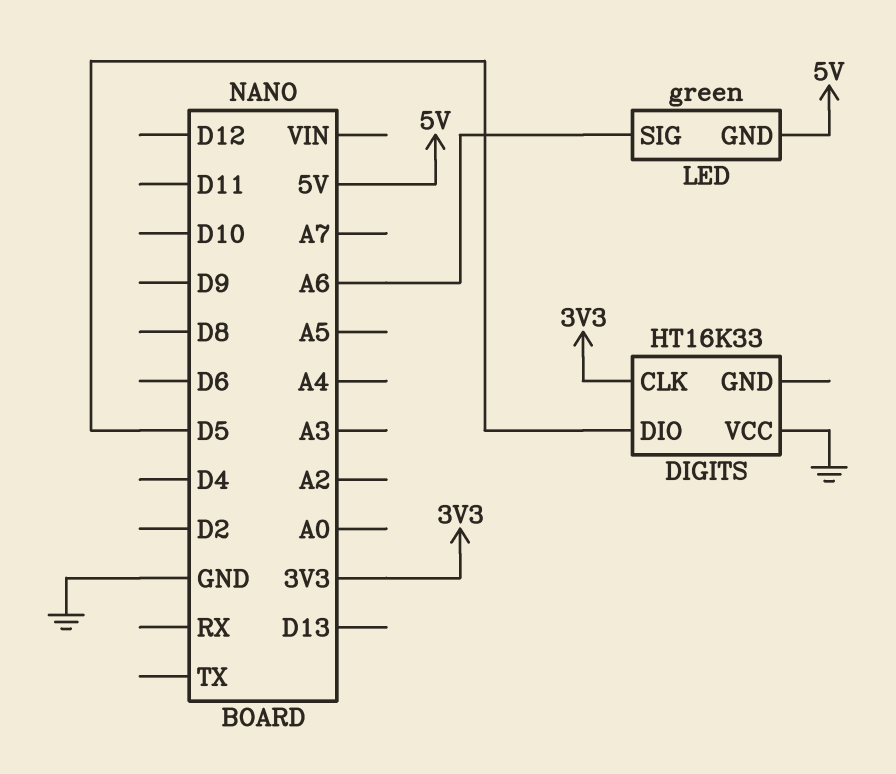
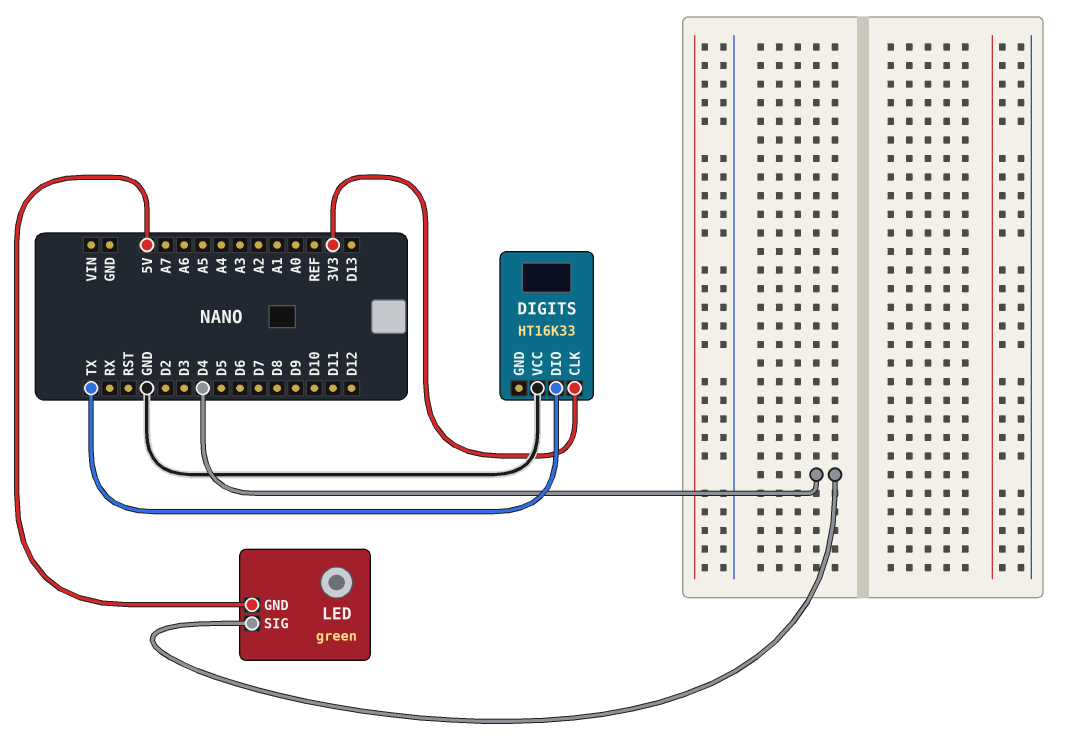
DIGITS pin DIO: D5 -> TX
LED pin SIG: A6 -> D4

